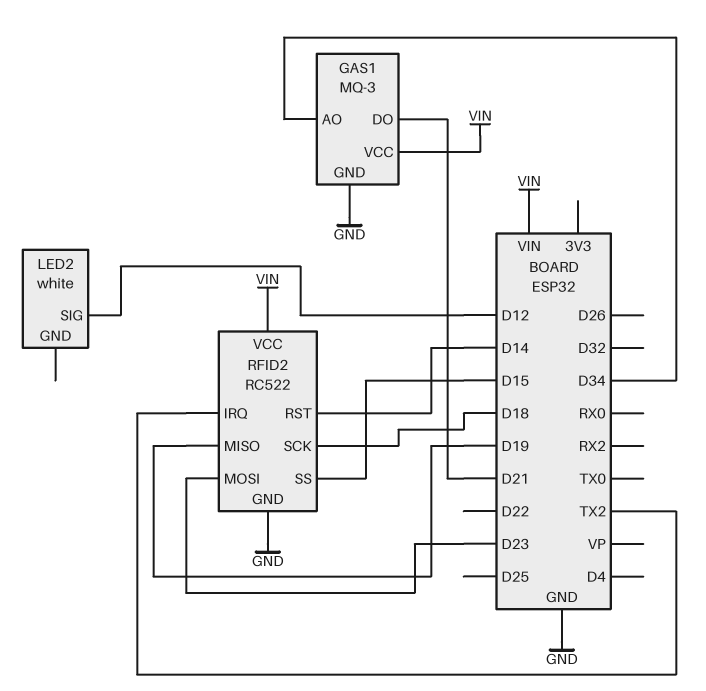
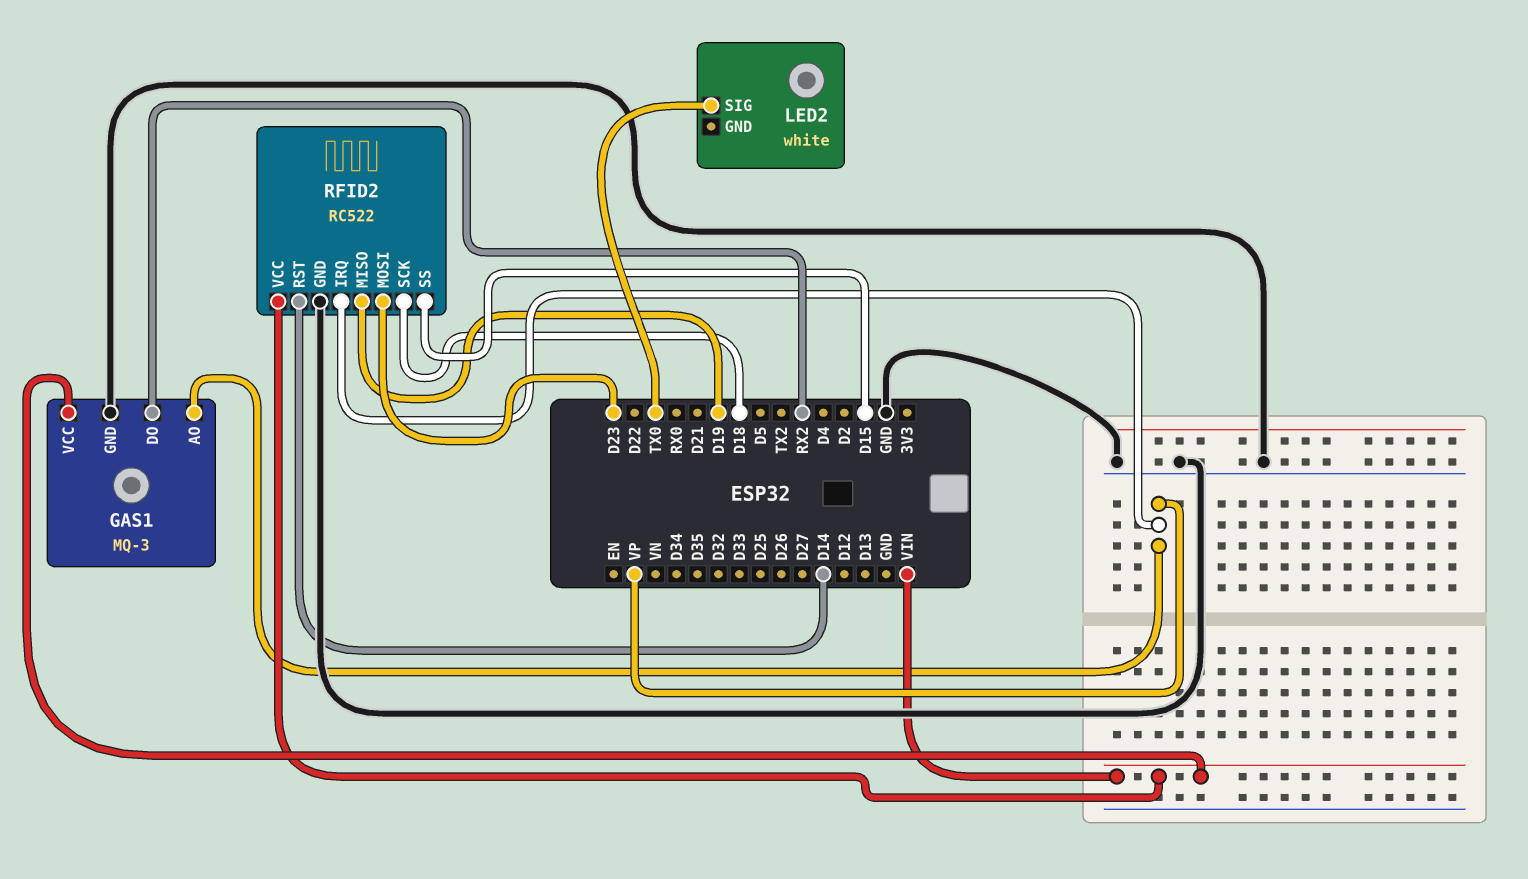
GAS1 pin AO: D34 -> VP
GAS1 pin DO: D21 -> RX2
LED2 pin SIG: D12 -> TX0
RFID2 pin IRQ: TX2 -> VP

